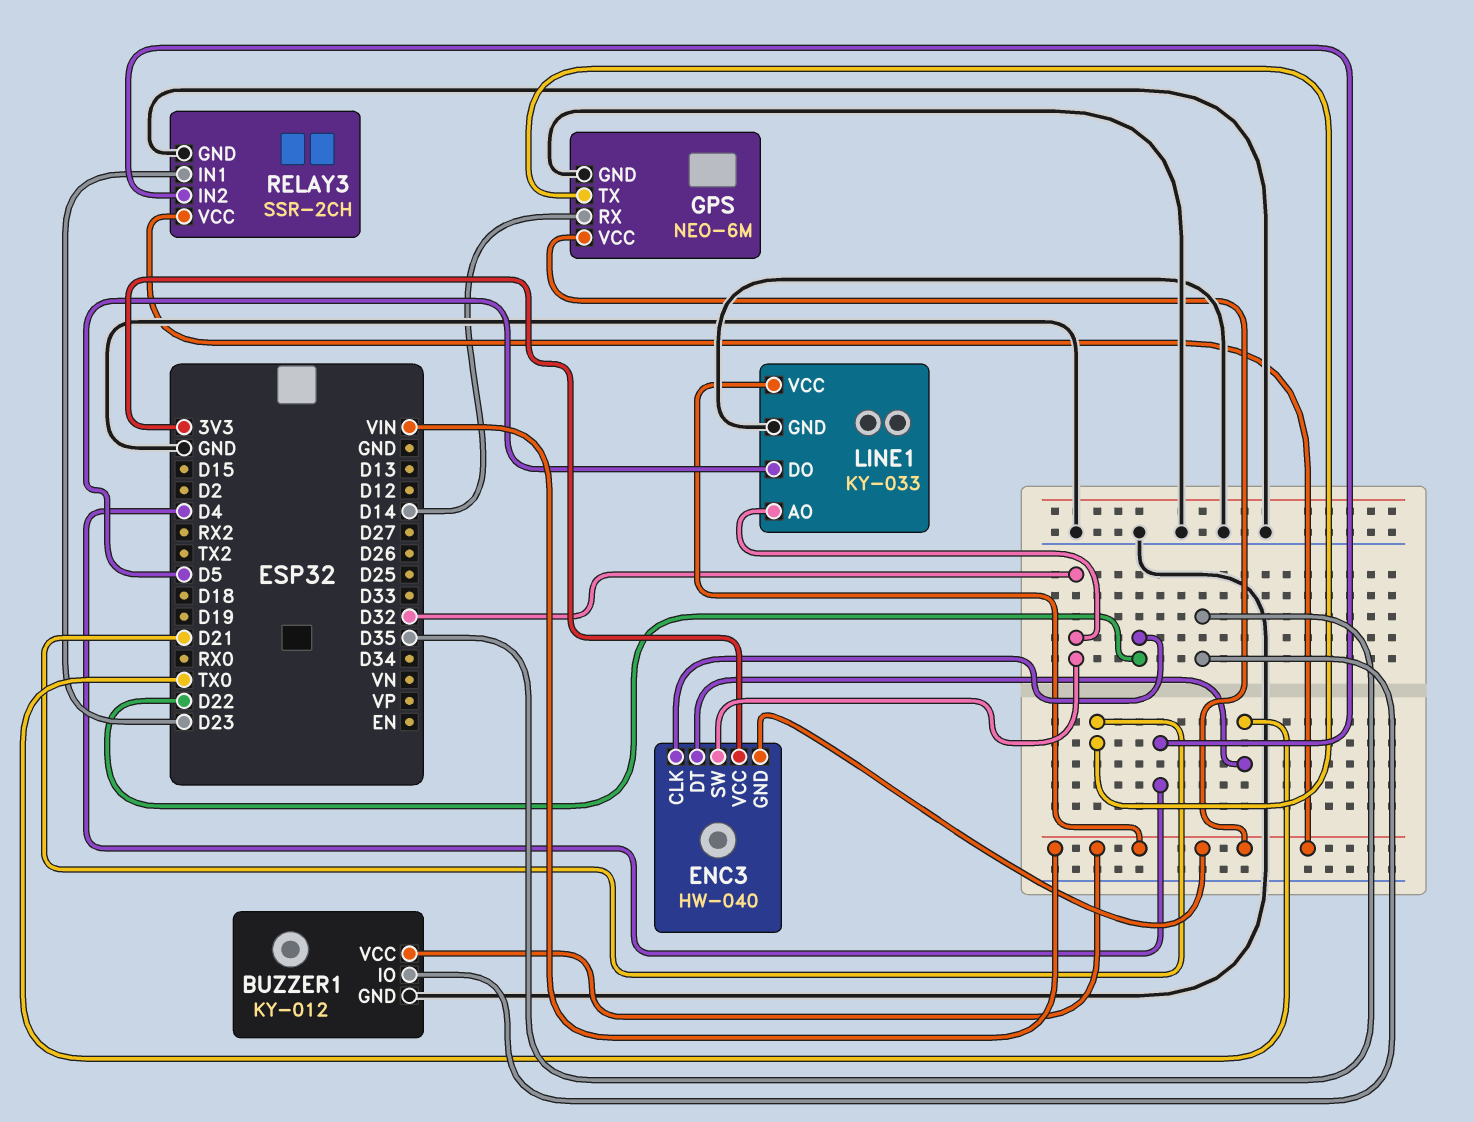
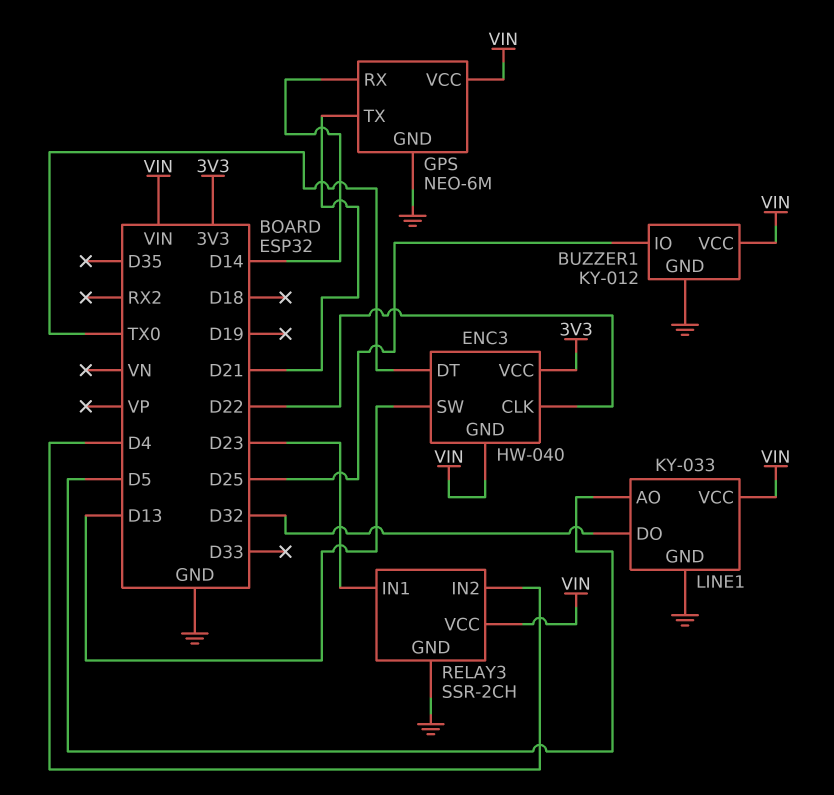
BUZZER1 pin IO: D35 -> D25
ENC3 pin SW: D32 -> D13
LINE1 pin AO: D32 -> D5
LINE1 pin DO: D5 -> D32

